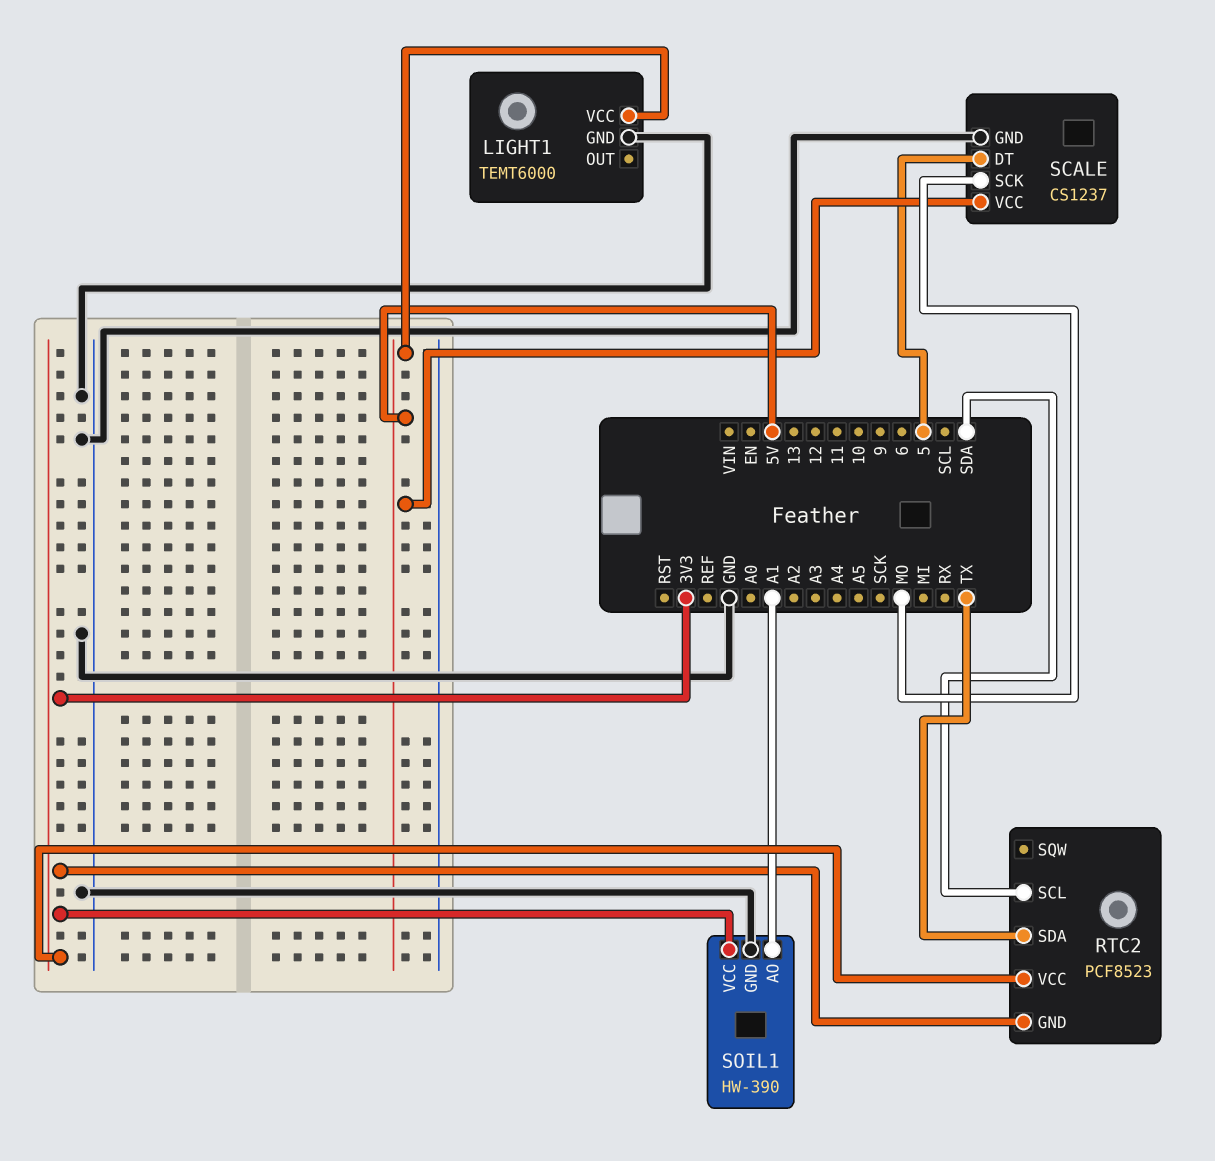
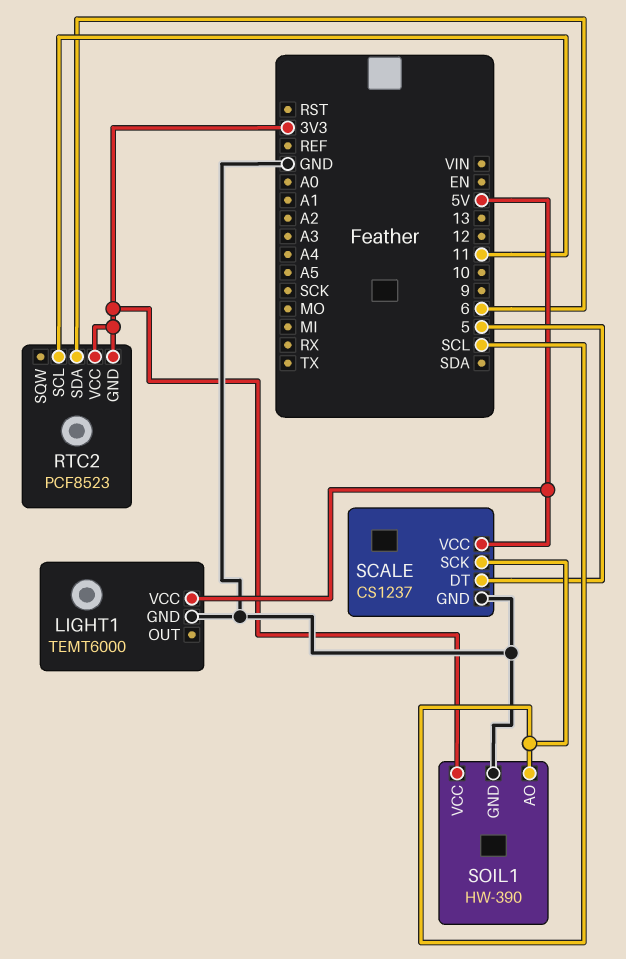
RTC2 pin SCL: SDA -> 11
RTC2 pin SDA: TX -> 6
SCALE pin SCK: MO -> SCL
SOIL1 pin AO: A1 -> SCL

